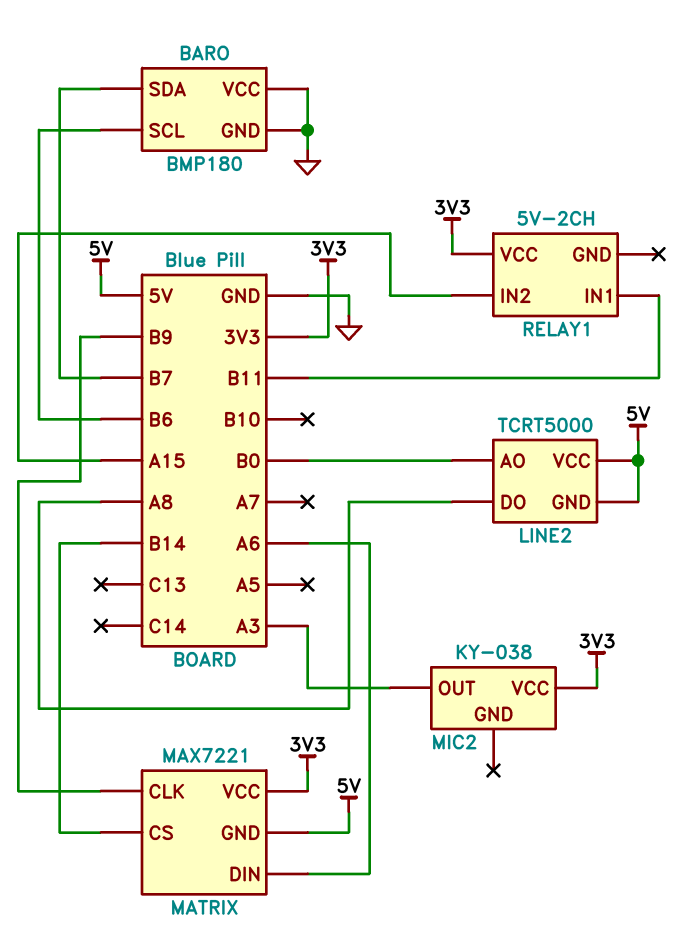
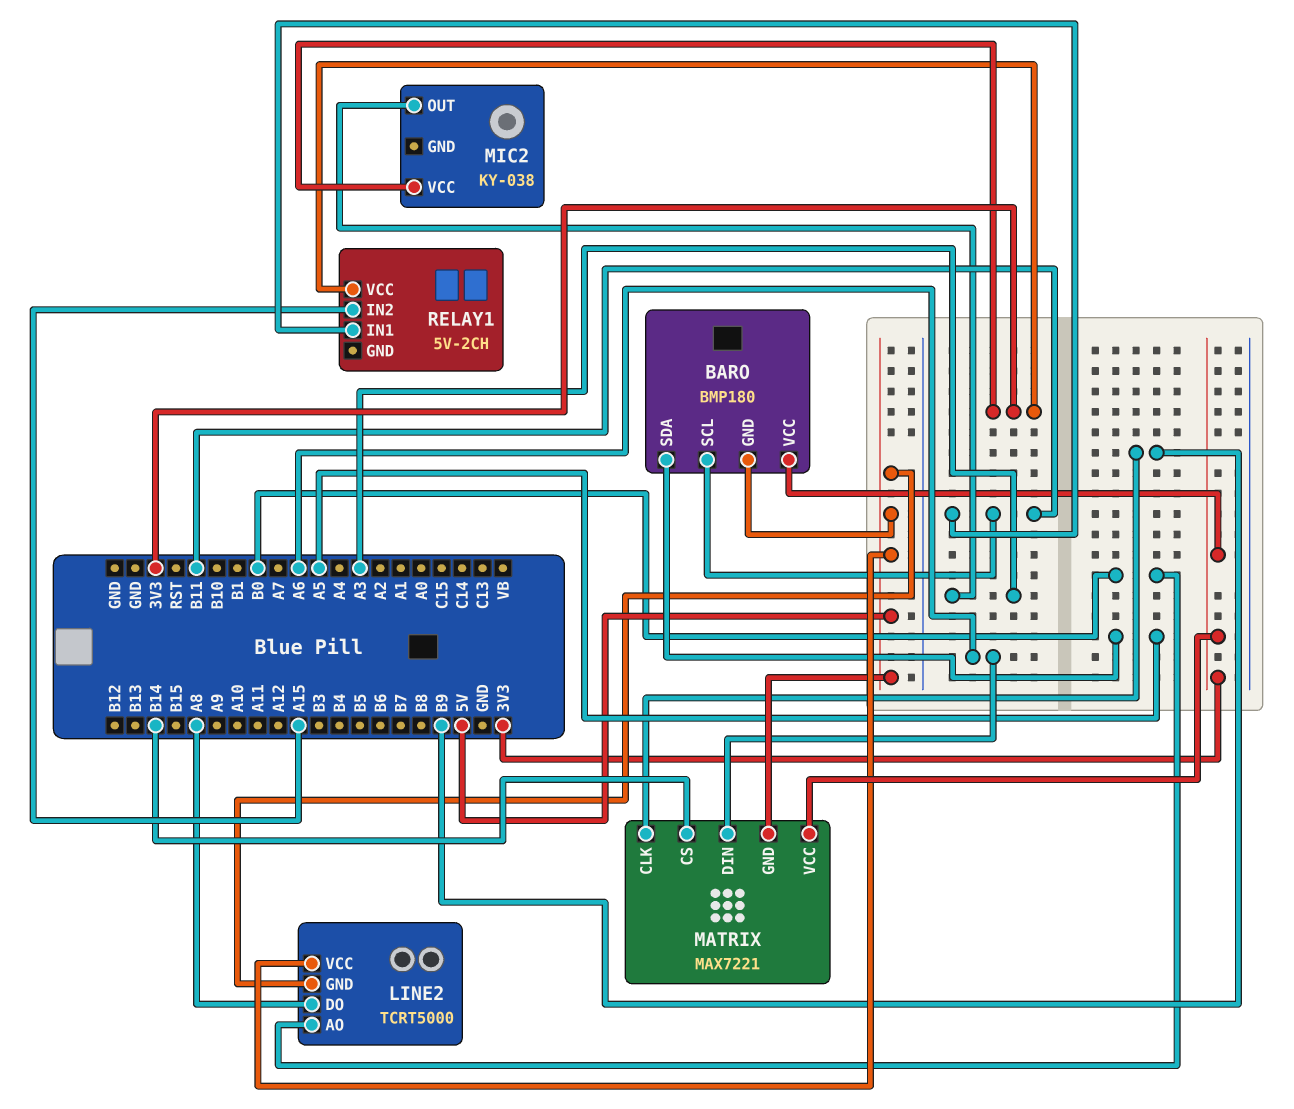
BARO pin GND: GND -> 5V
BARO pin SCL: B6 -> B11
BARO pin SDA: B7 -> A5
BARO pin VCC: GND -> 3V3

